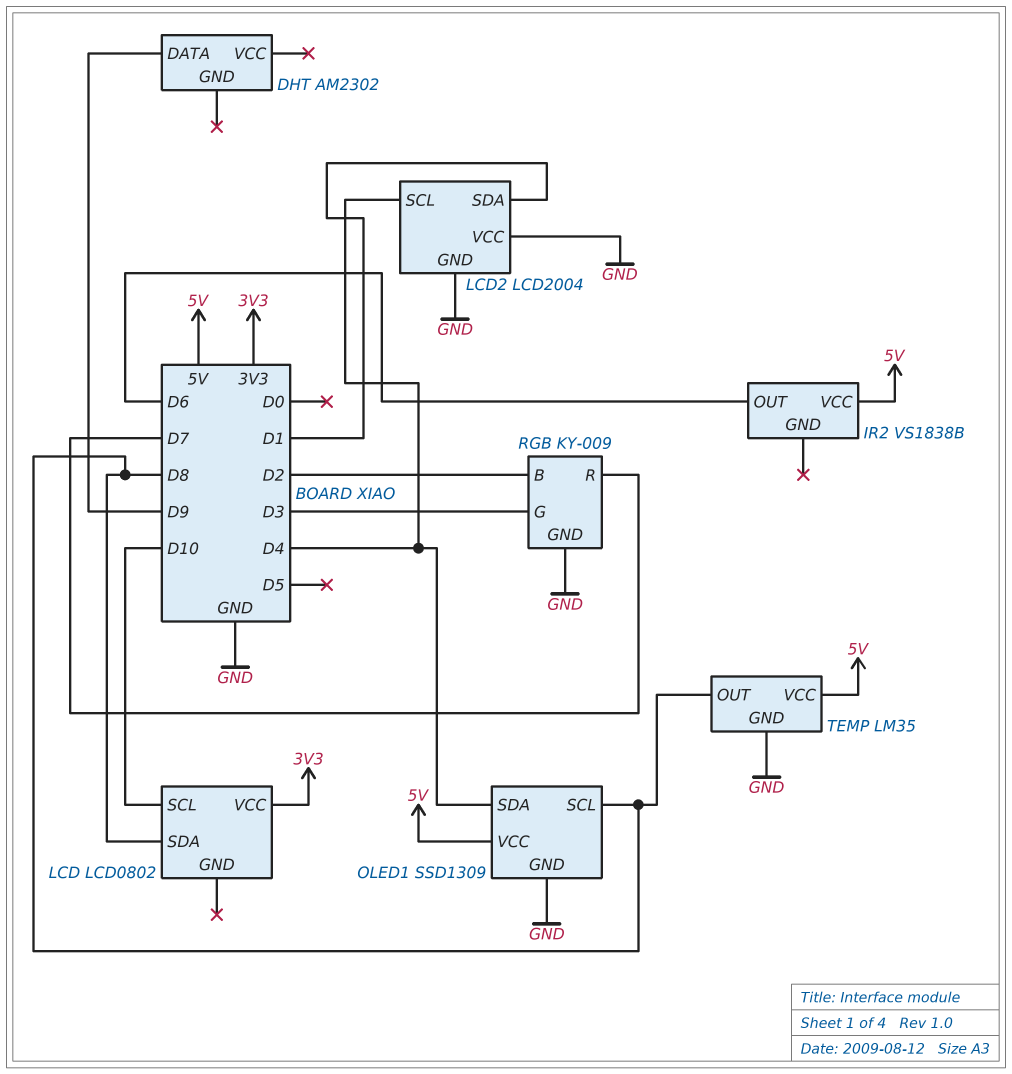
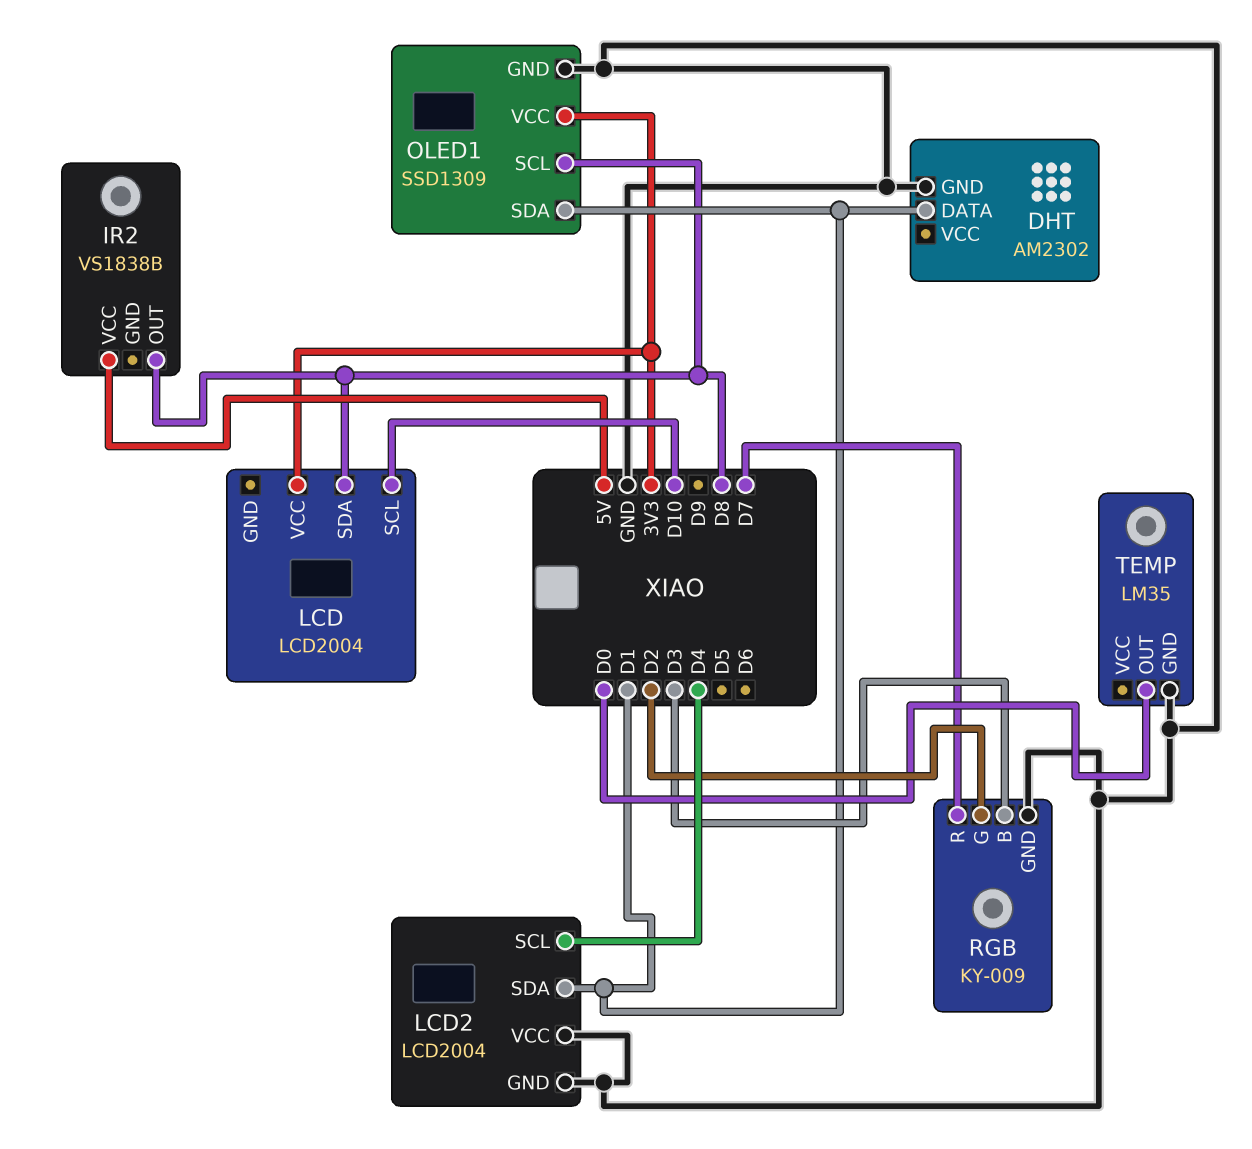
DHT pin DATA: D9 -> D1
DHT pin GND: none -> GND
IR2 pin OUT: D6 -> D8
LCD: LCD0802 -> LCD2004
OLED1 pin SDA: D4 -> D1
OLED1 pin VCC: 5V -> 3V3
RGB pin B: D2 -> D3
RGB pin G: D3 -> D2
TEMP pin OUT: D8 -> D0
TEMP pin VCC: 5V -> none

